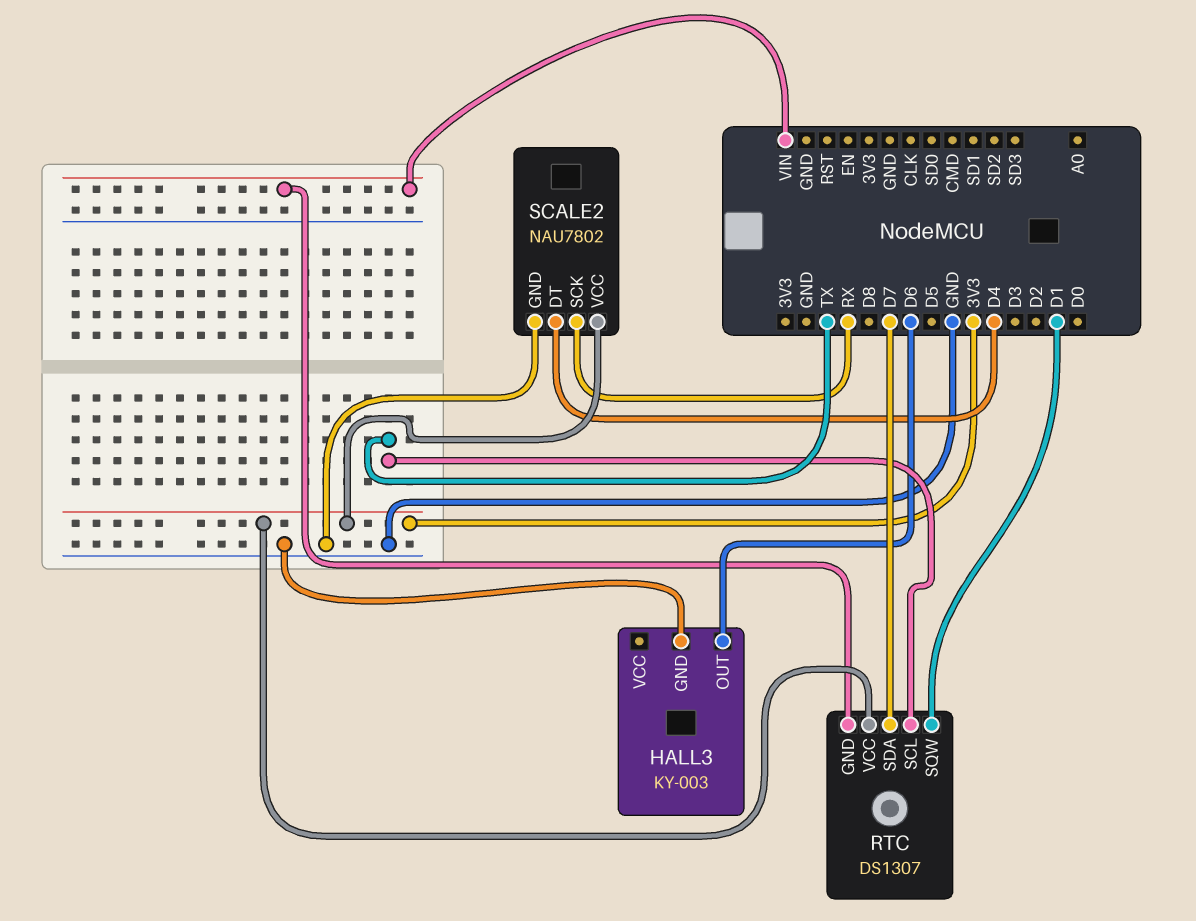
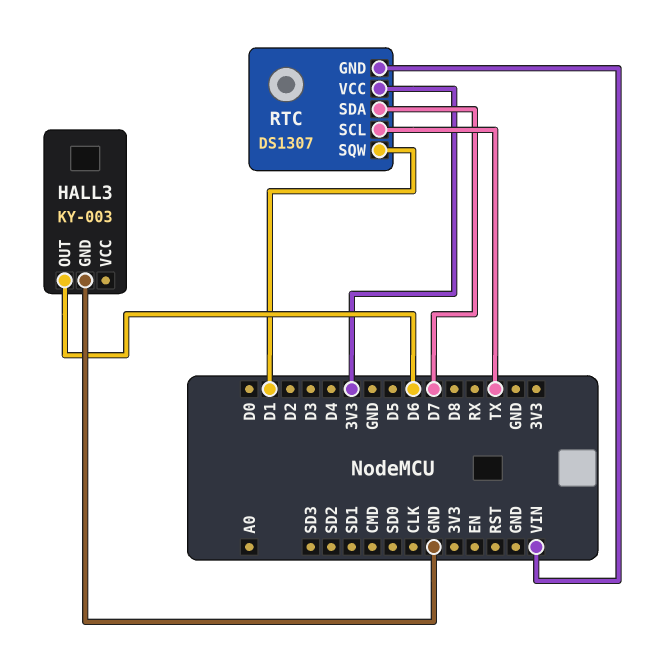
SCALE2: NAU7802 -> none
SCALE2 pin DT: D4 -> none
SCALE2 pin GND: GND -> none
SCALE2 pin SCK: RX -> none
SCALE2 pin VCC: 3V3 -> none

